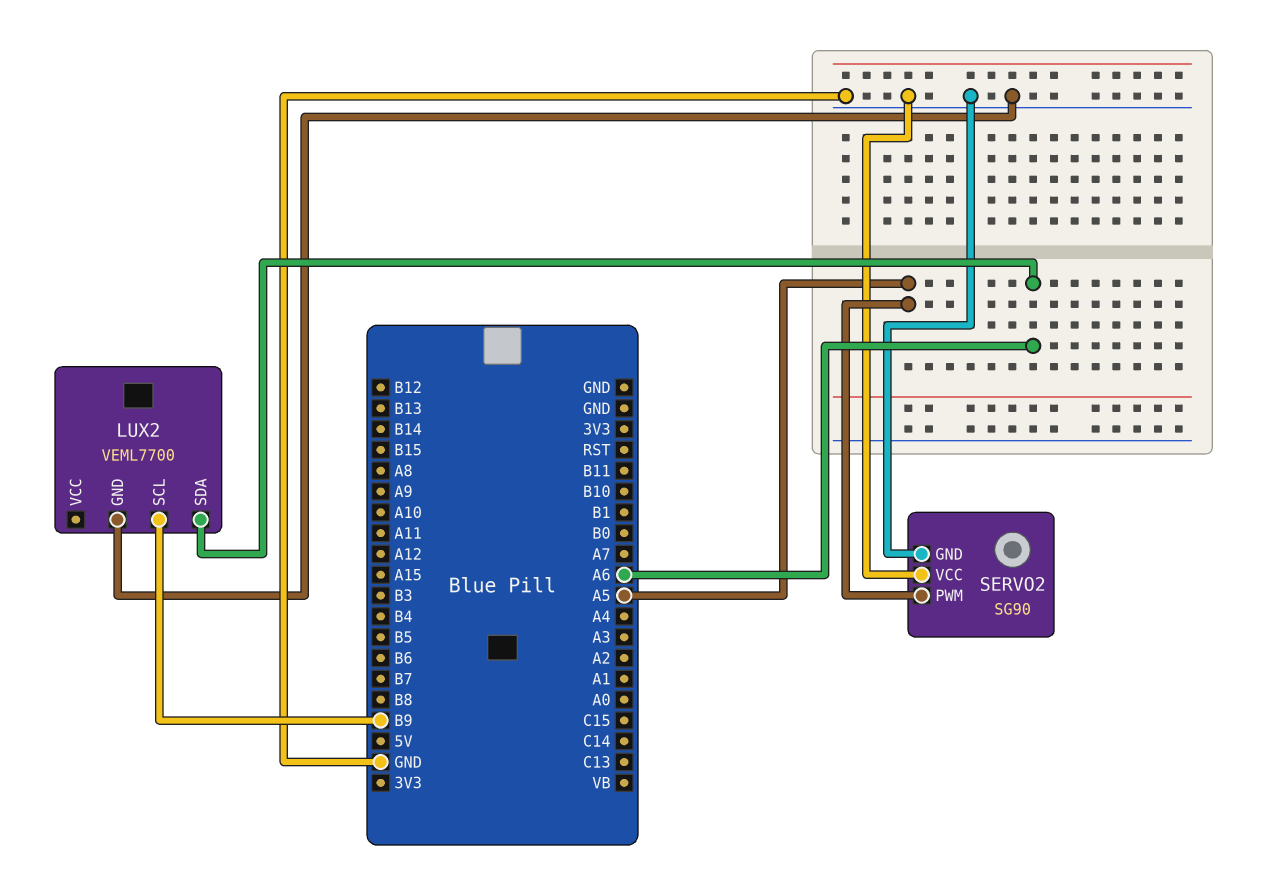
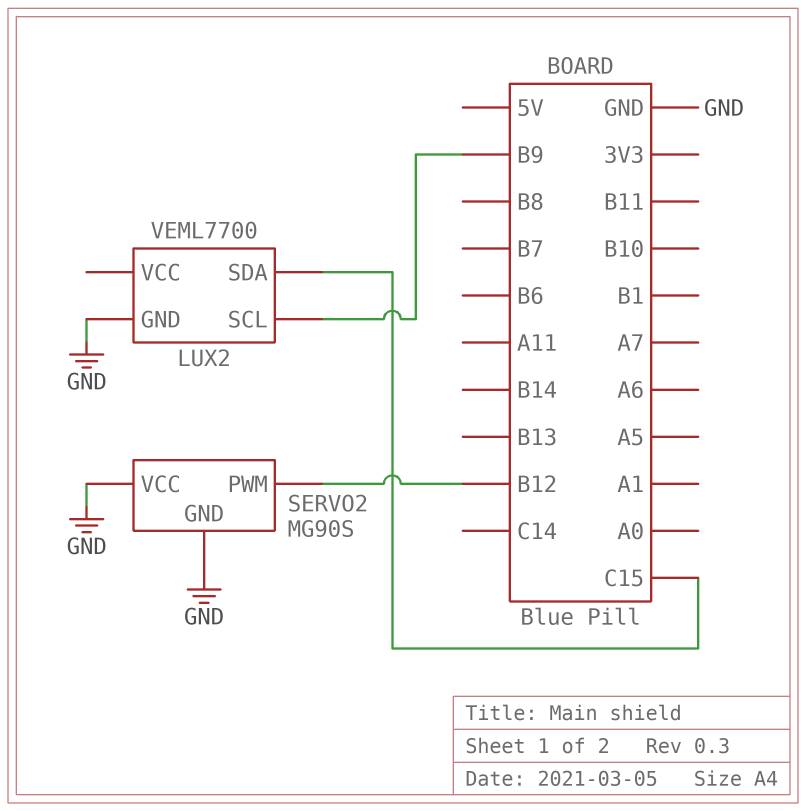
LUX2 pin SDA: A6 -> C15
SERVO2: SG90 -> MG90S
SERVO2 pin PWM: A5 -> B12

